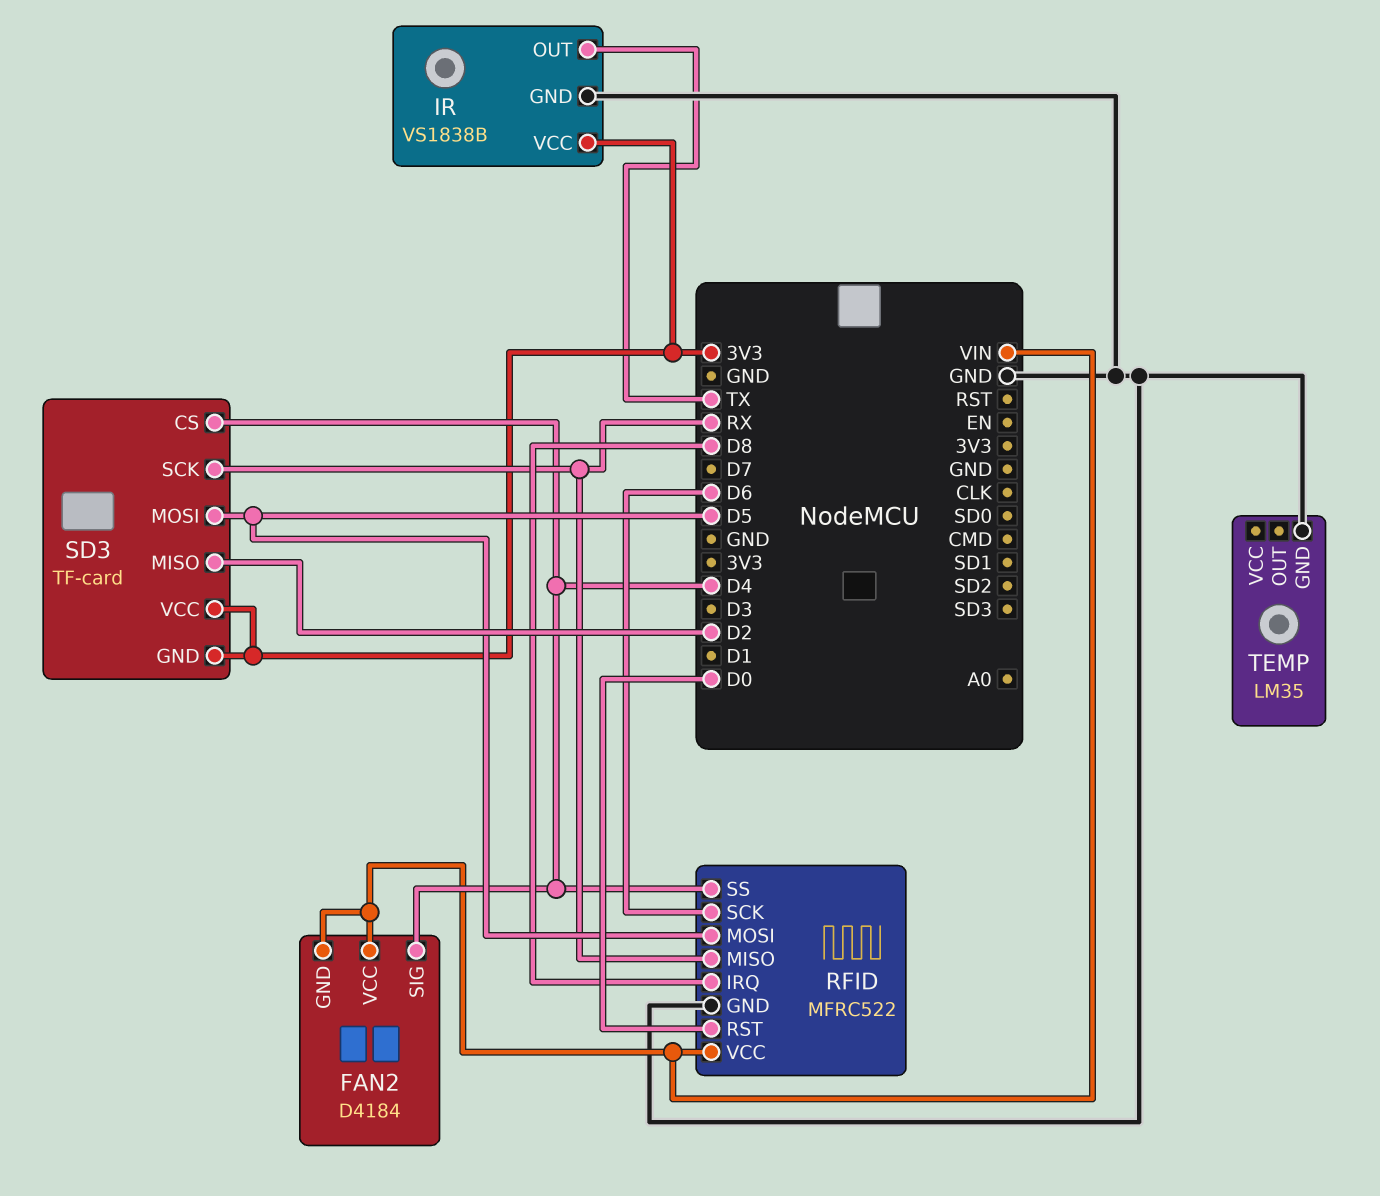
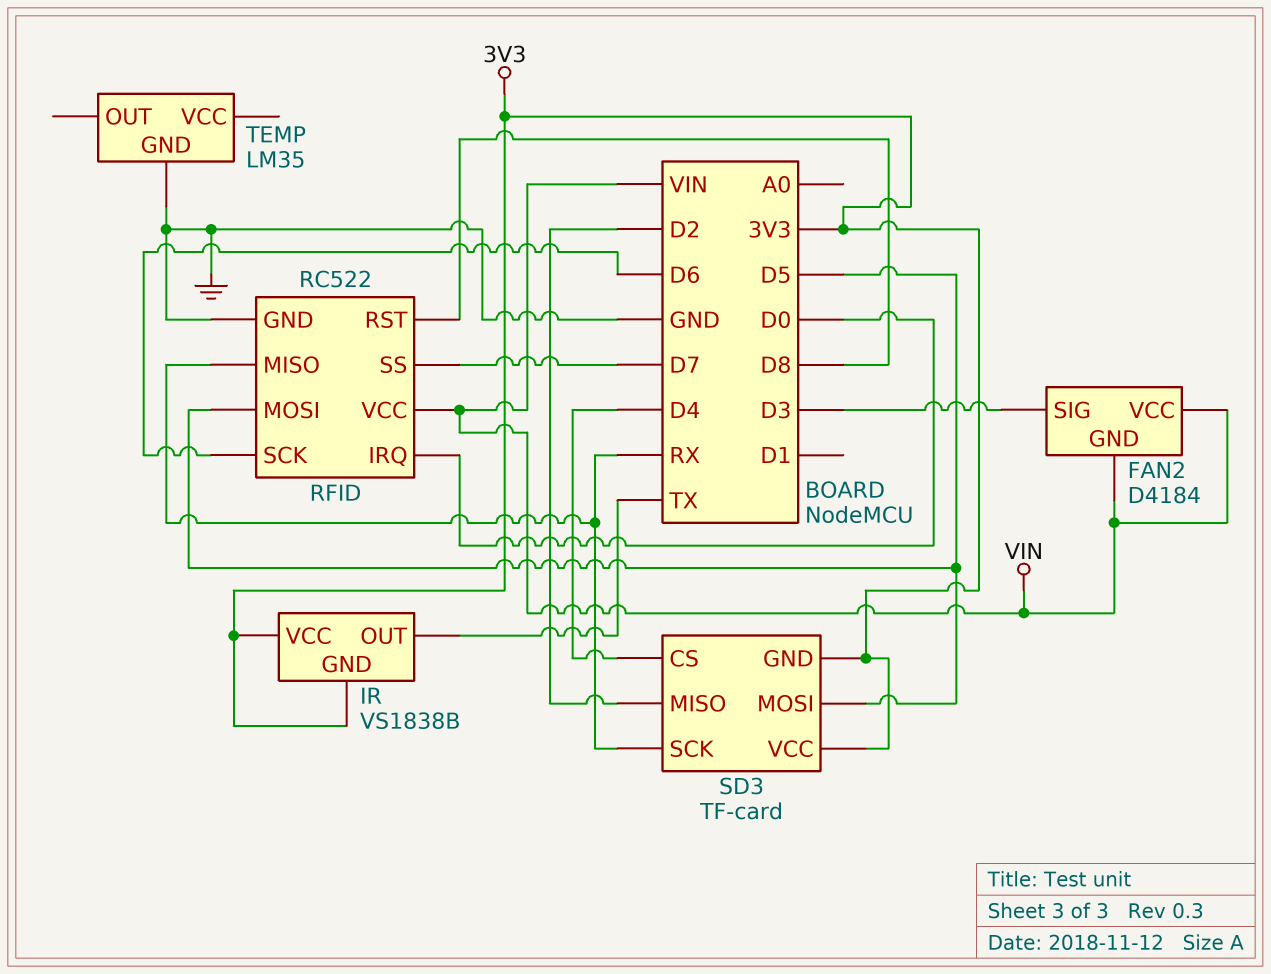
FAN2 pin SIG: D4 -> D3
IR pin GND: GND -> 3V3
RFID: MFRC522 -> RC522
RFID pin IRQ: D8 -> D0
RFID pin RST: D0 -> D8
RFID pin SS: D4 -> D7

